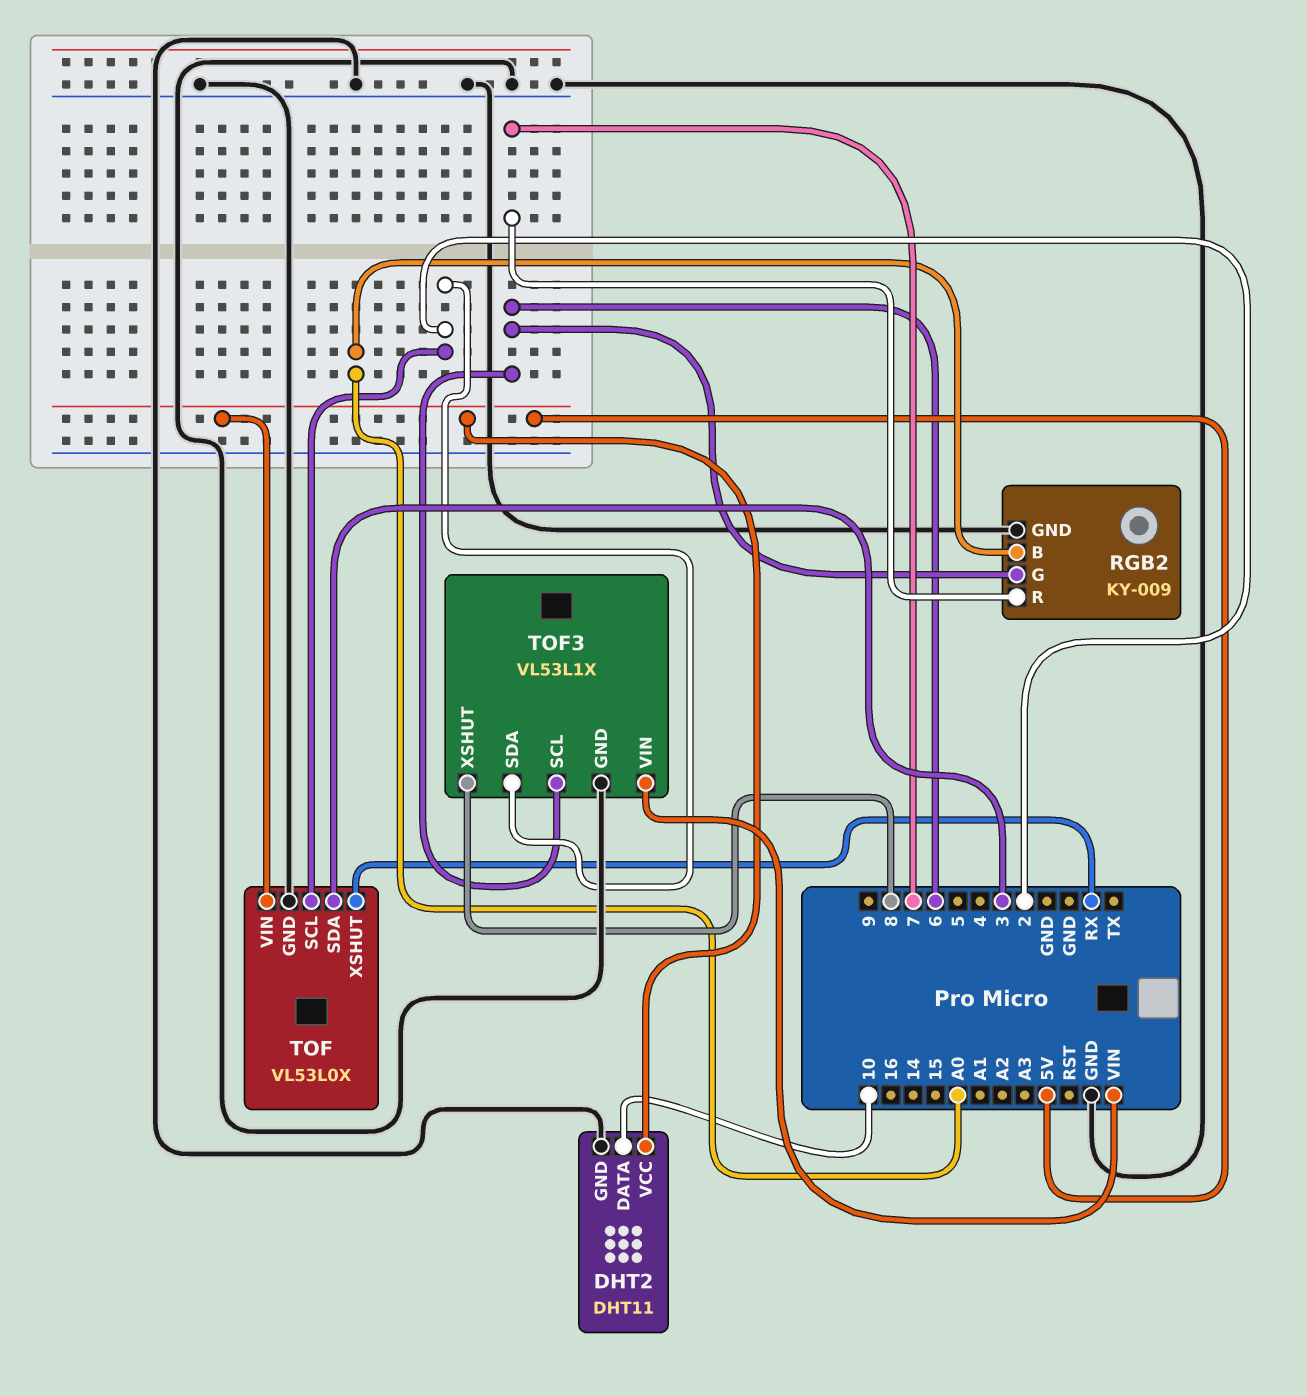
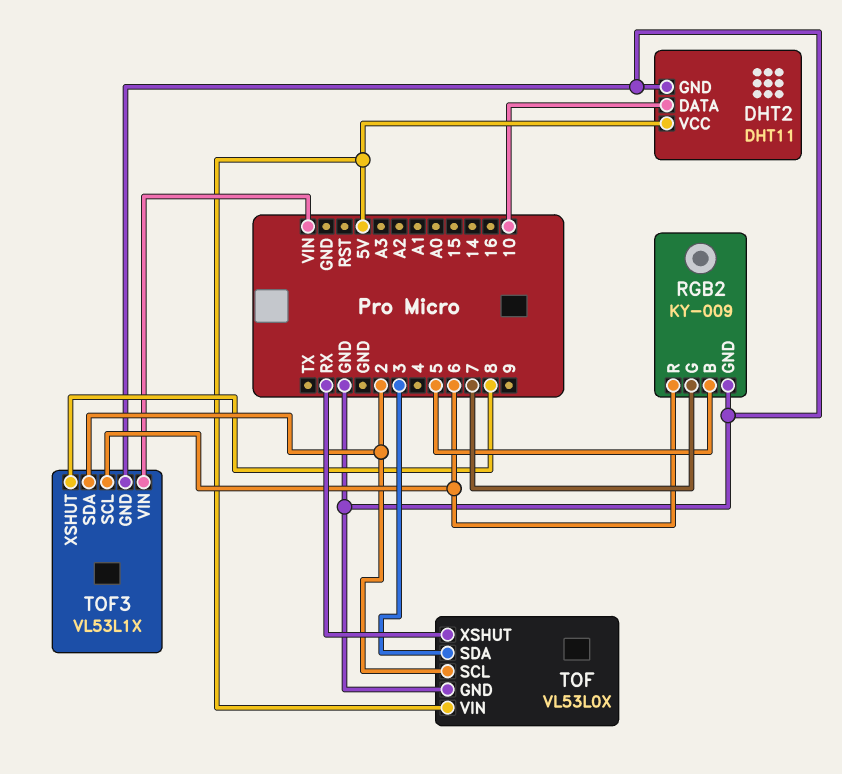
RGB2 pin B: A0 -> 5
RGB2 pin G: 6 -> 7
RGB2 pin R: 7 -> 6

